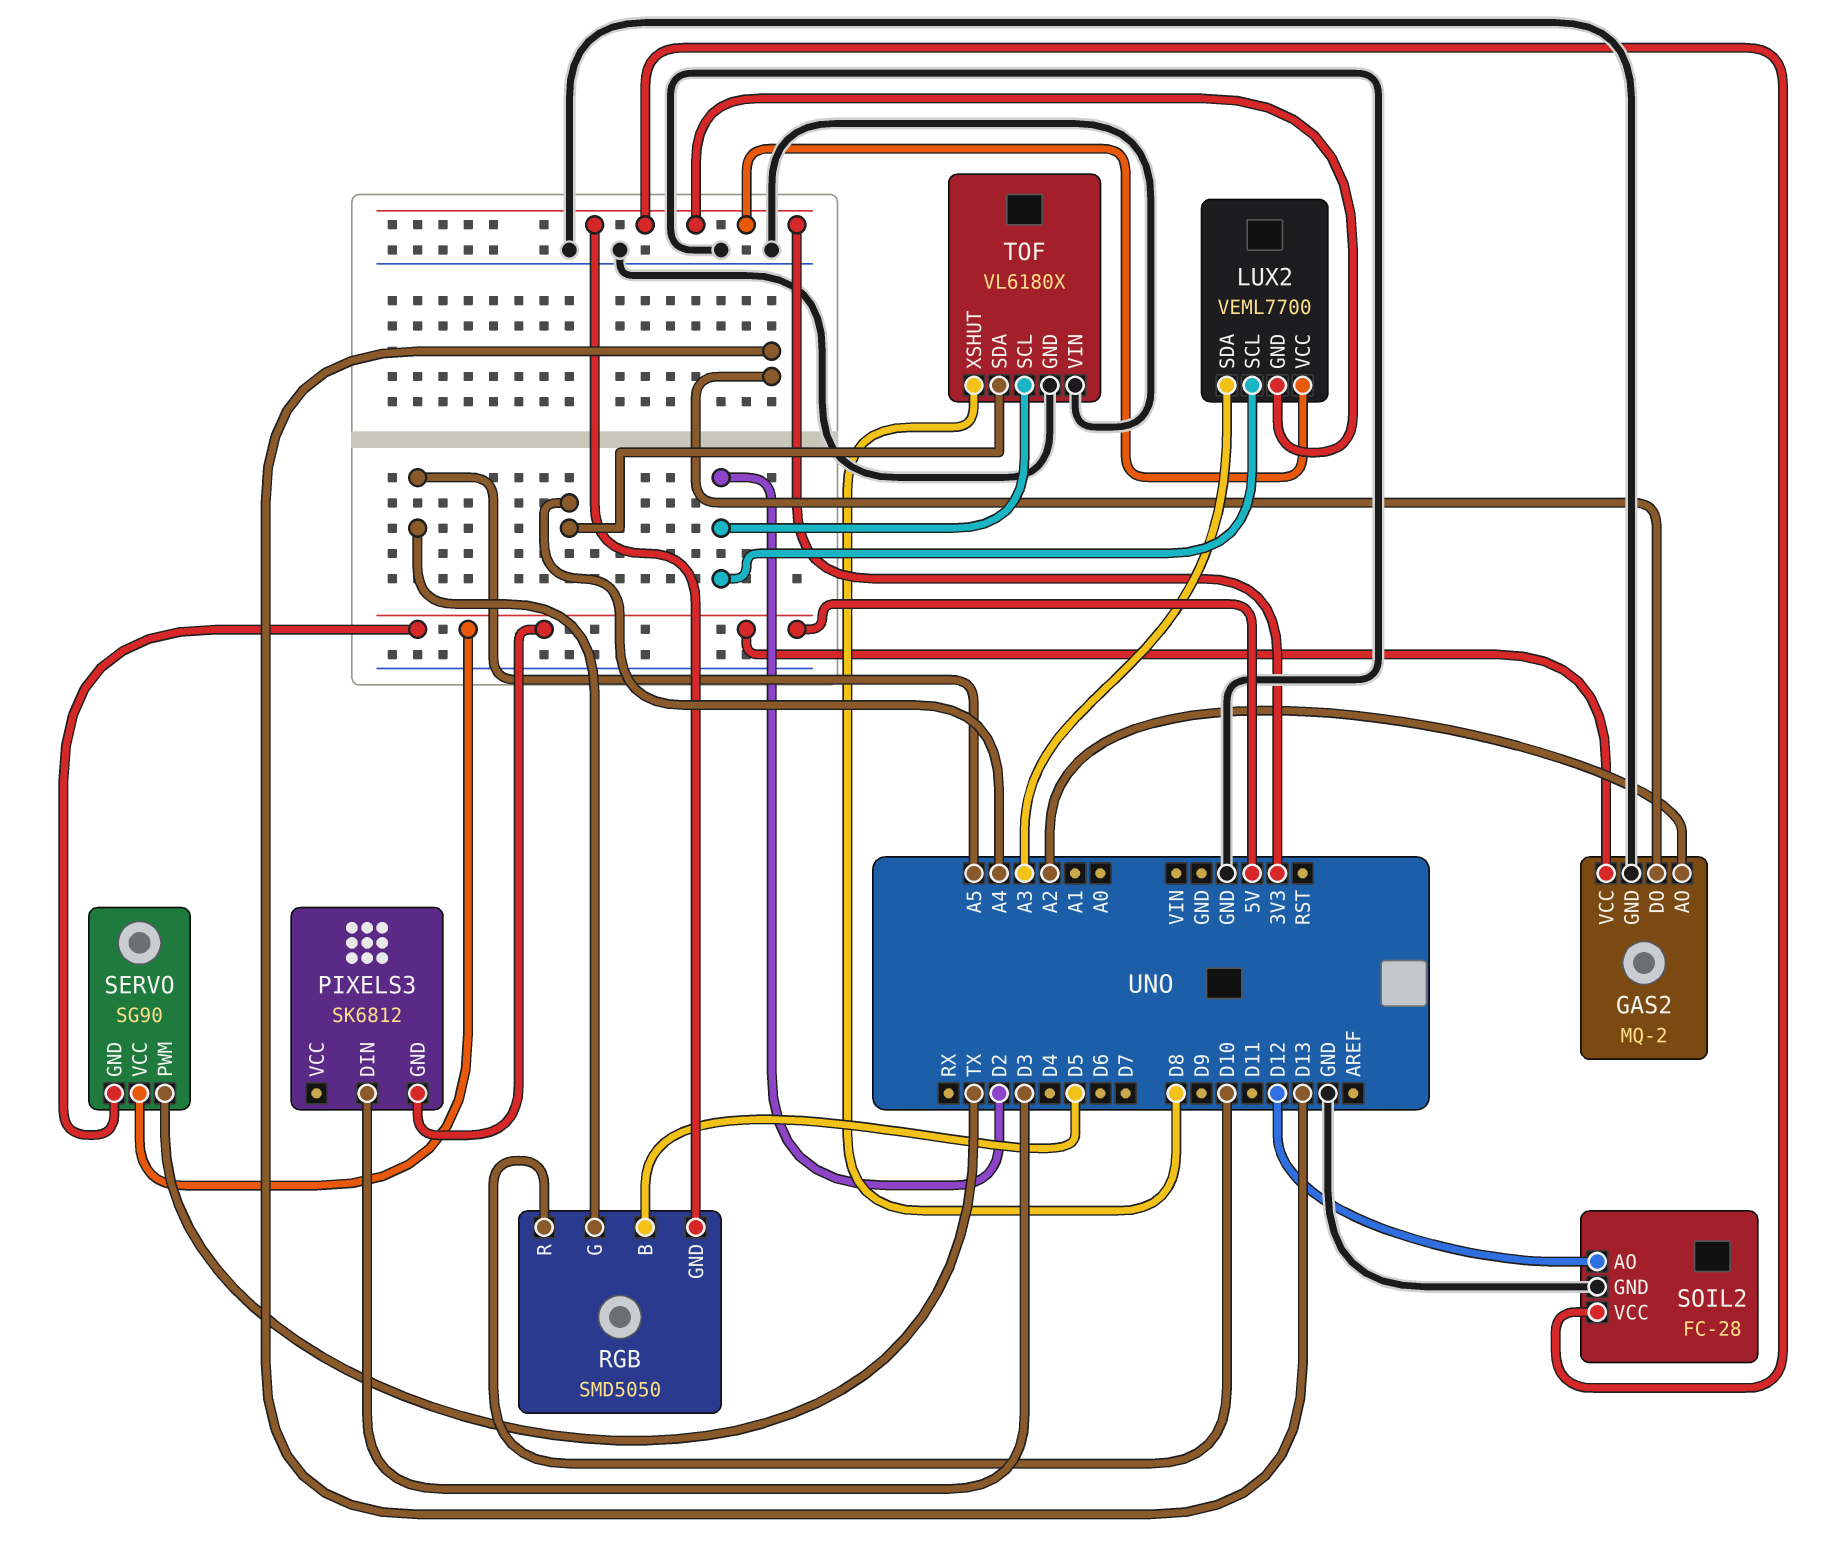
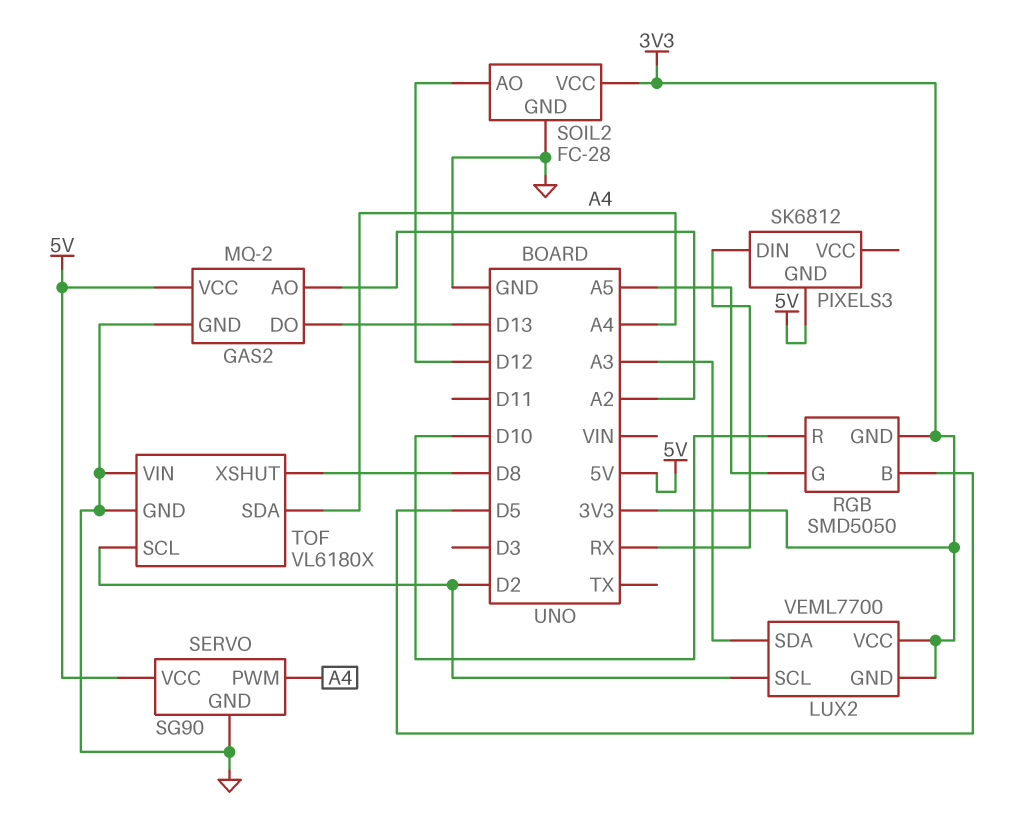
PIXELS3 pin DIN: D3 -> RX
SERVO pin GND: 5V -> GND
SERVO pin PWM: TX -> A4

